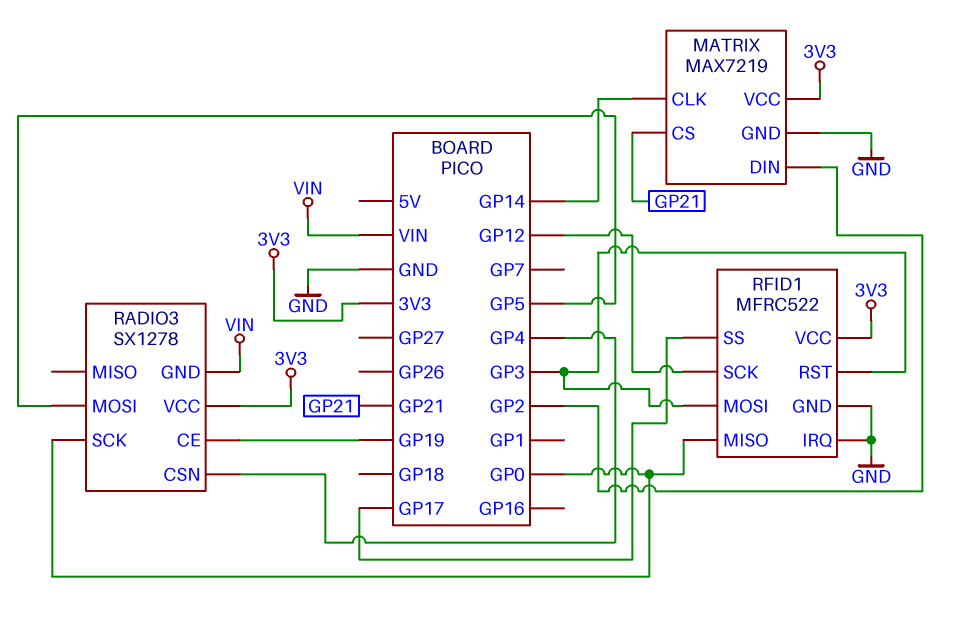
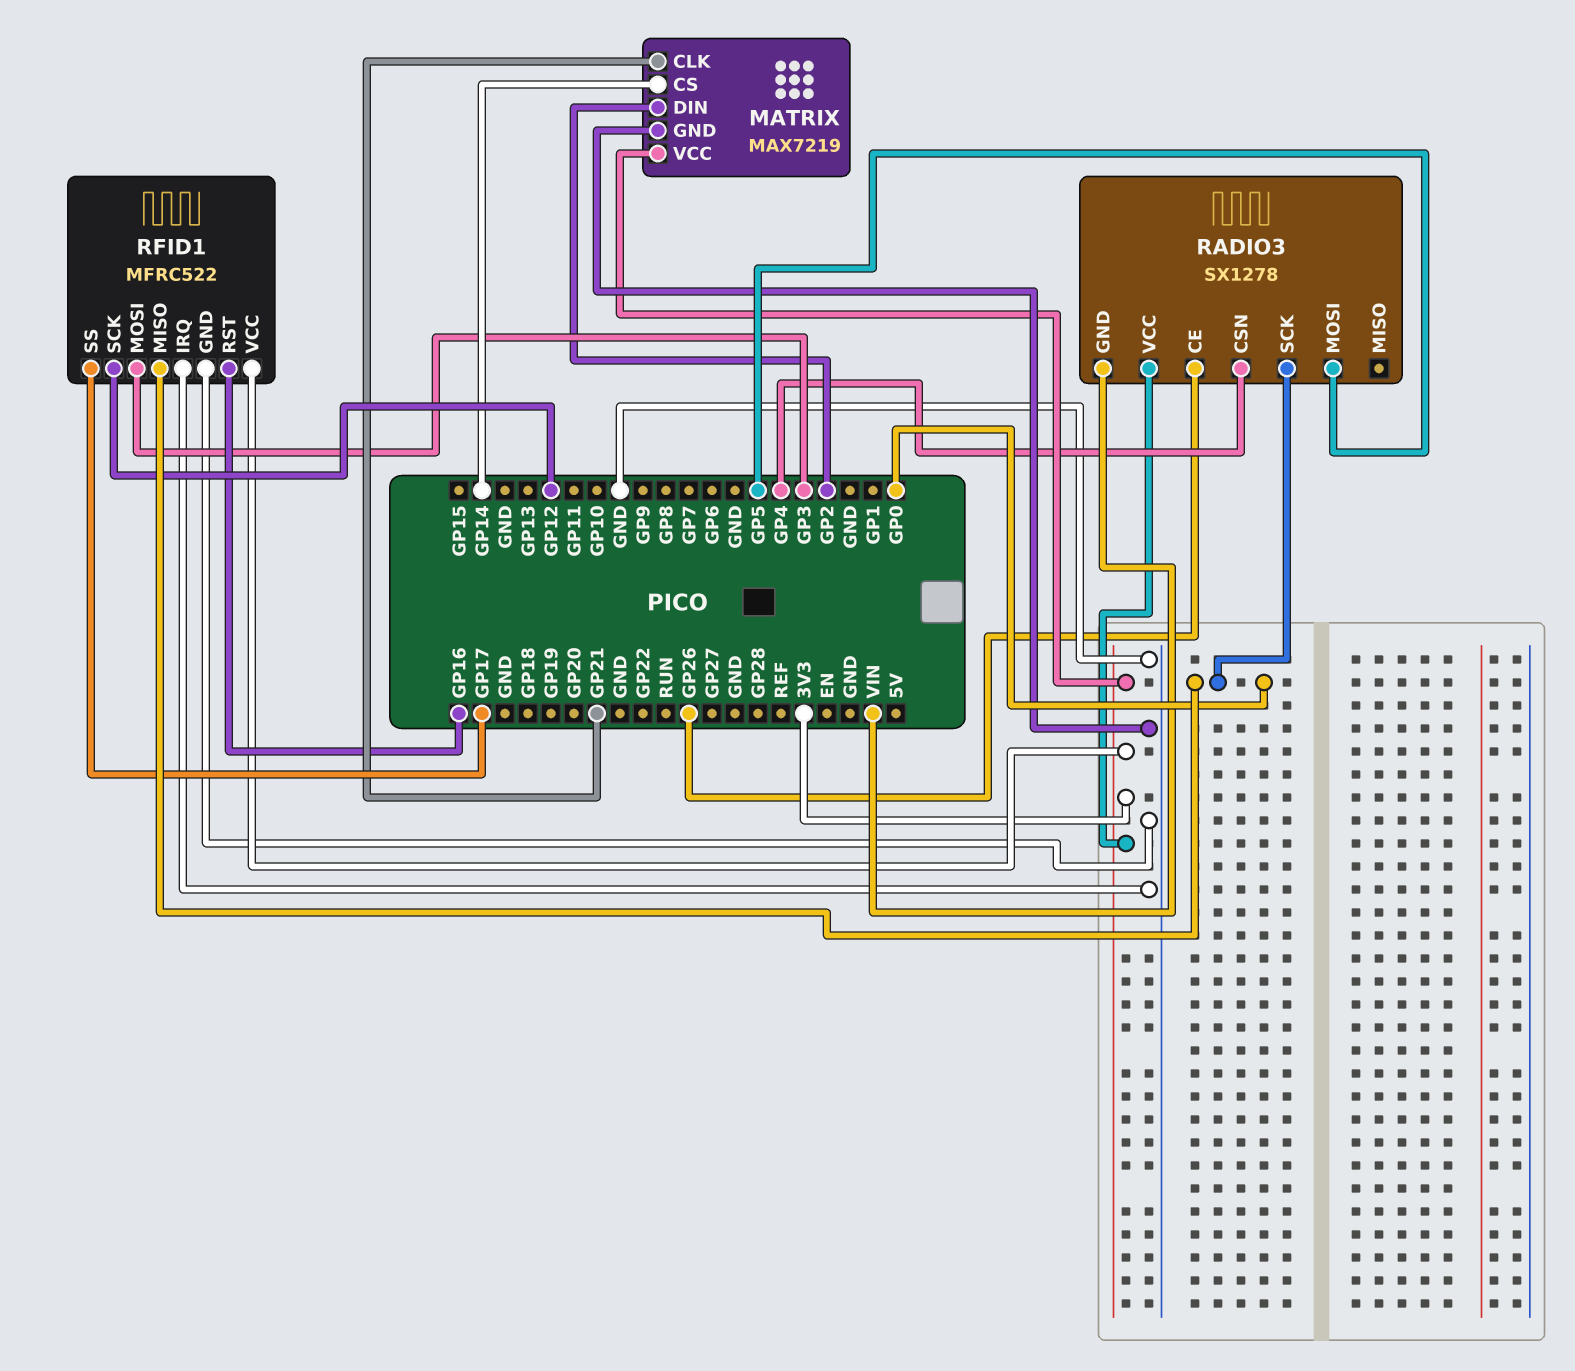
MATRIX pin CLK: GP14 -> GP21
MATRIX pin CS: GP21 -> GP14
RADIO3 pin CE: GP19 -> GP26
RFID1 pin RST: GP3 -> GP16

